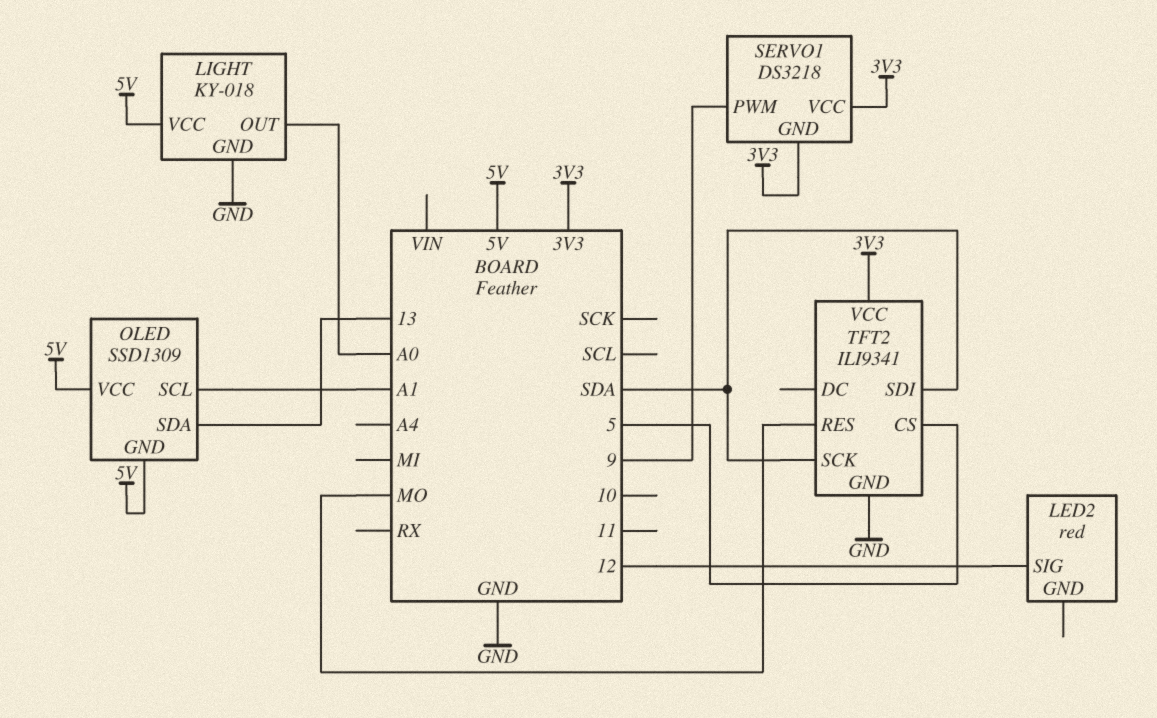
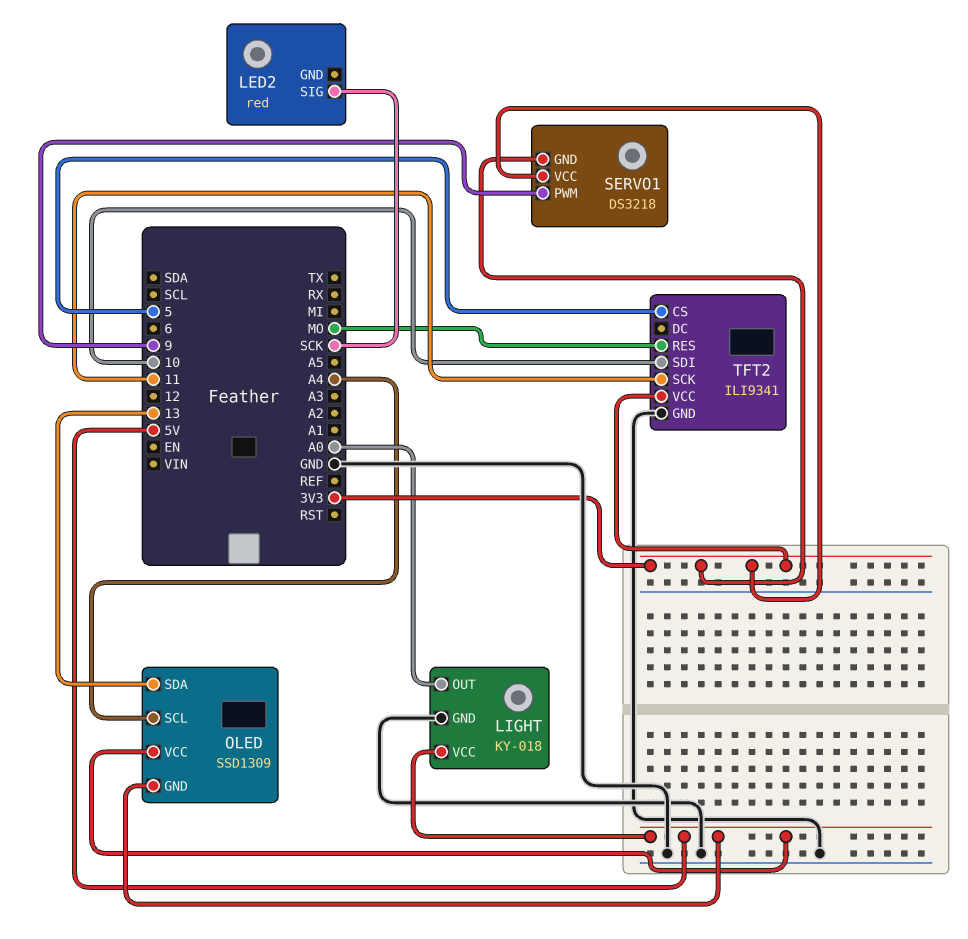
LED2 pin SIG: 12 -> SCK
OLED pin SCL: A1 -> A4
TFT2 pin SCK: SDA -> 11
TFT2 pin SDI: SDA -> 10

